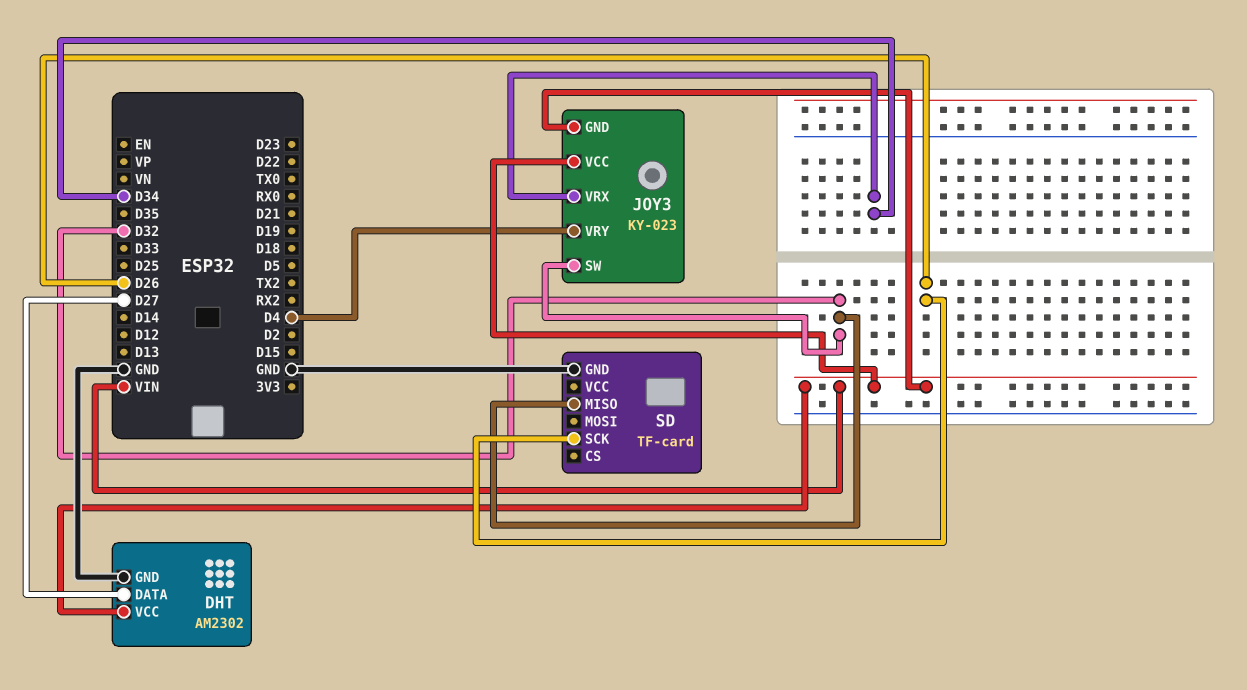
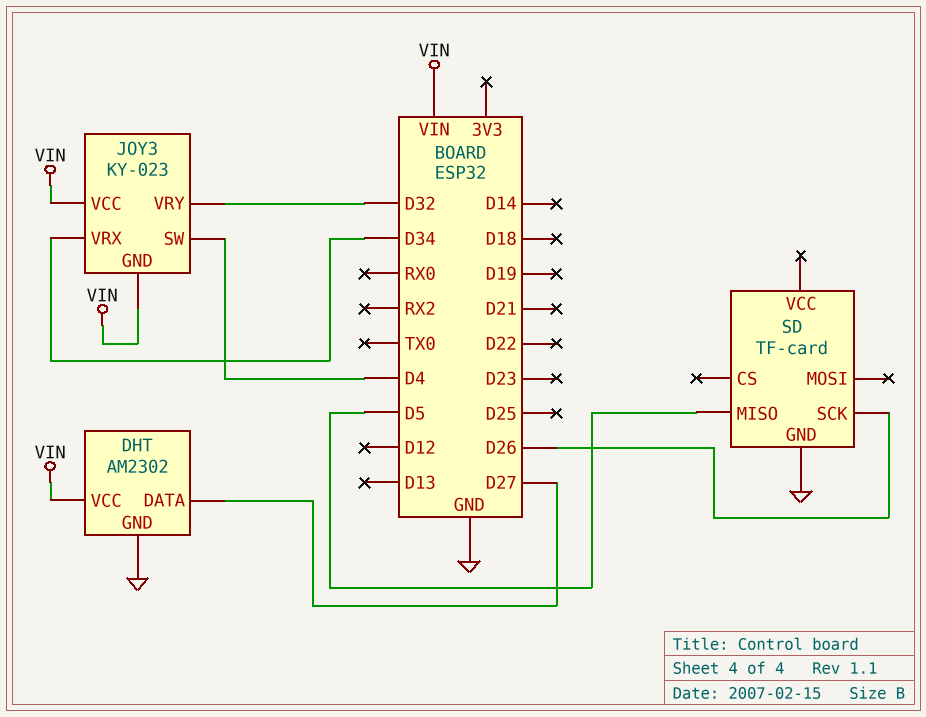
JOY3 pin SW: D32 -> D4
JOY3 pin VRY: D4 -> D32
SD pin MISO: D32 -> D5

